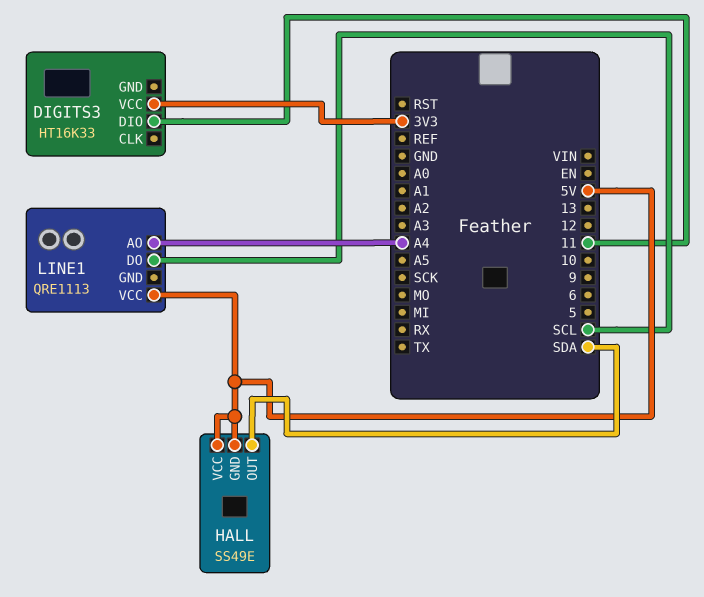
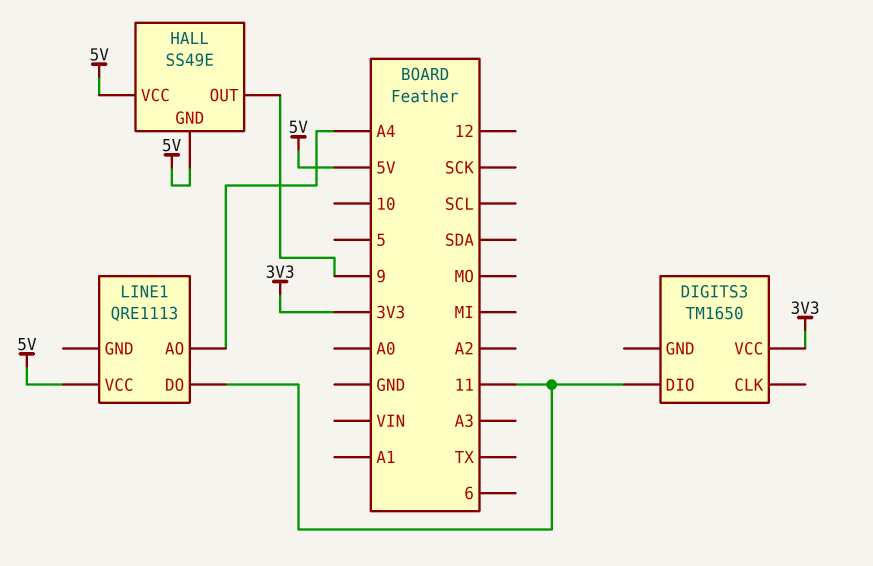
DIGITS3: HT16K33 -> TM1650
HALL pin OUT: SDA -> 9
LINE1 pin DO: SCL -> 11

